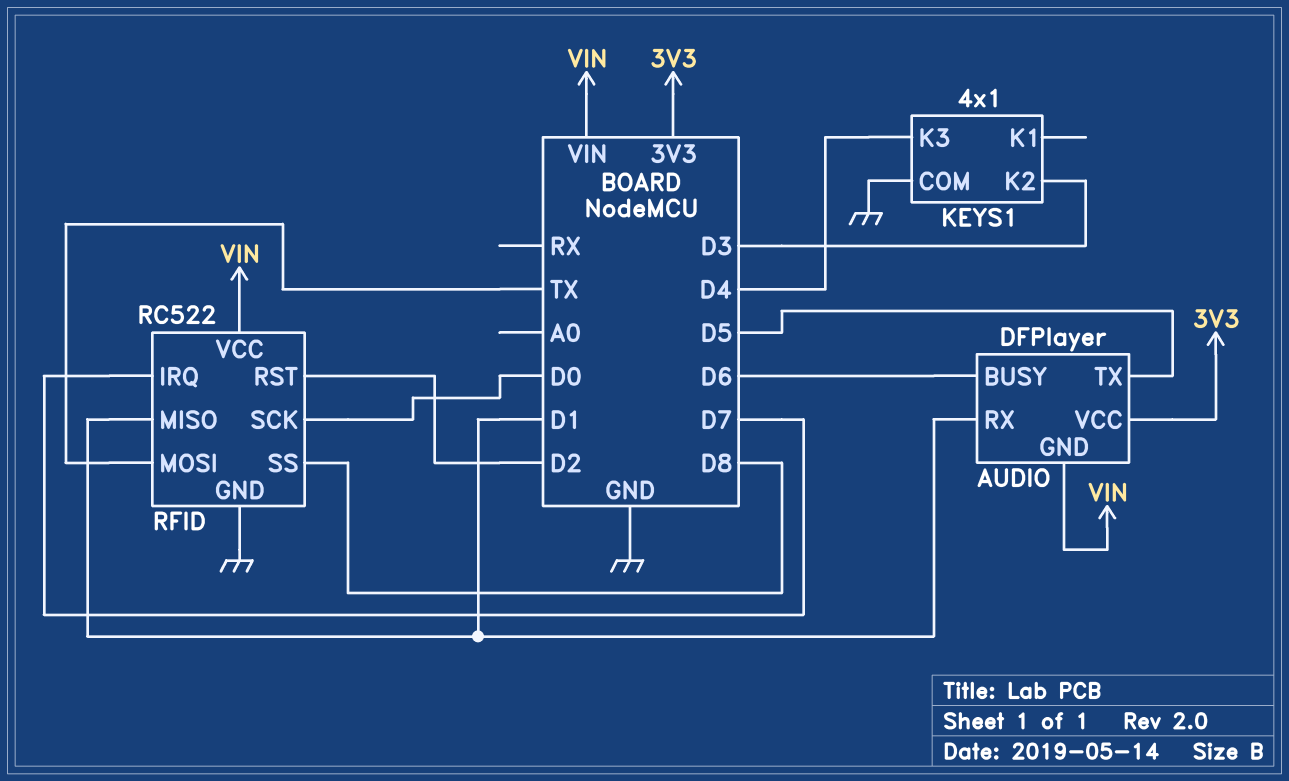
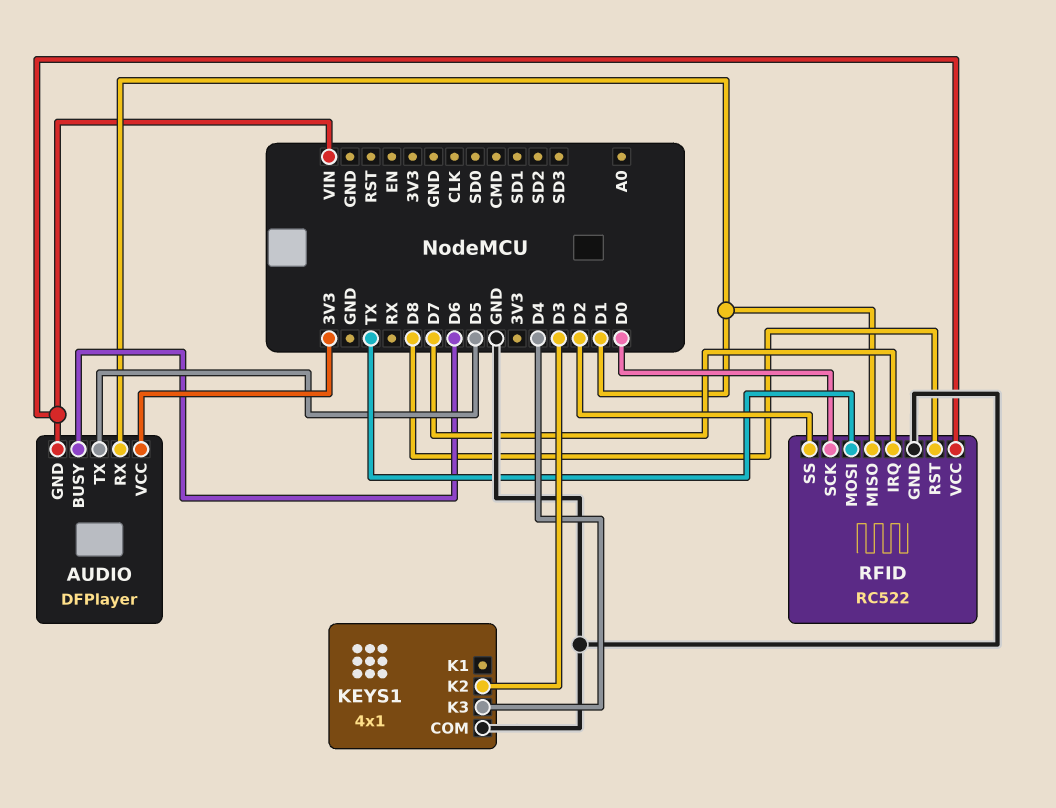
RFID pin RST: D2 -> D8
RFID pin SS: D8 -> D2

